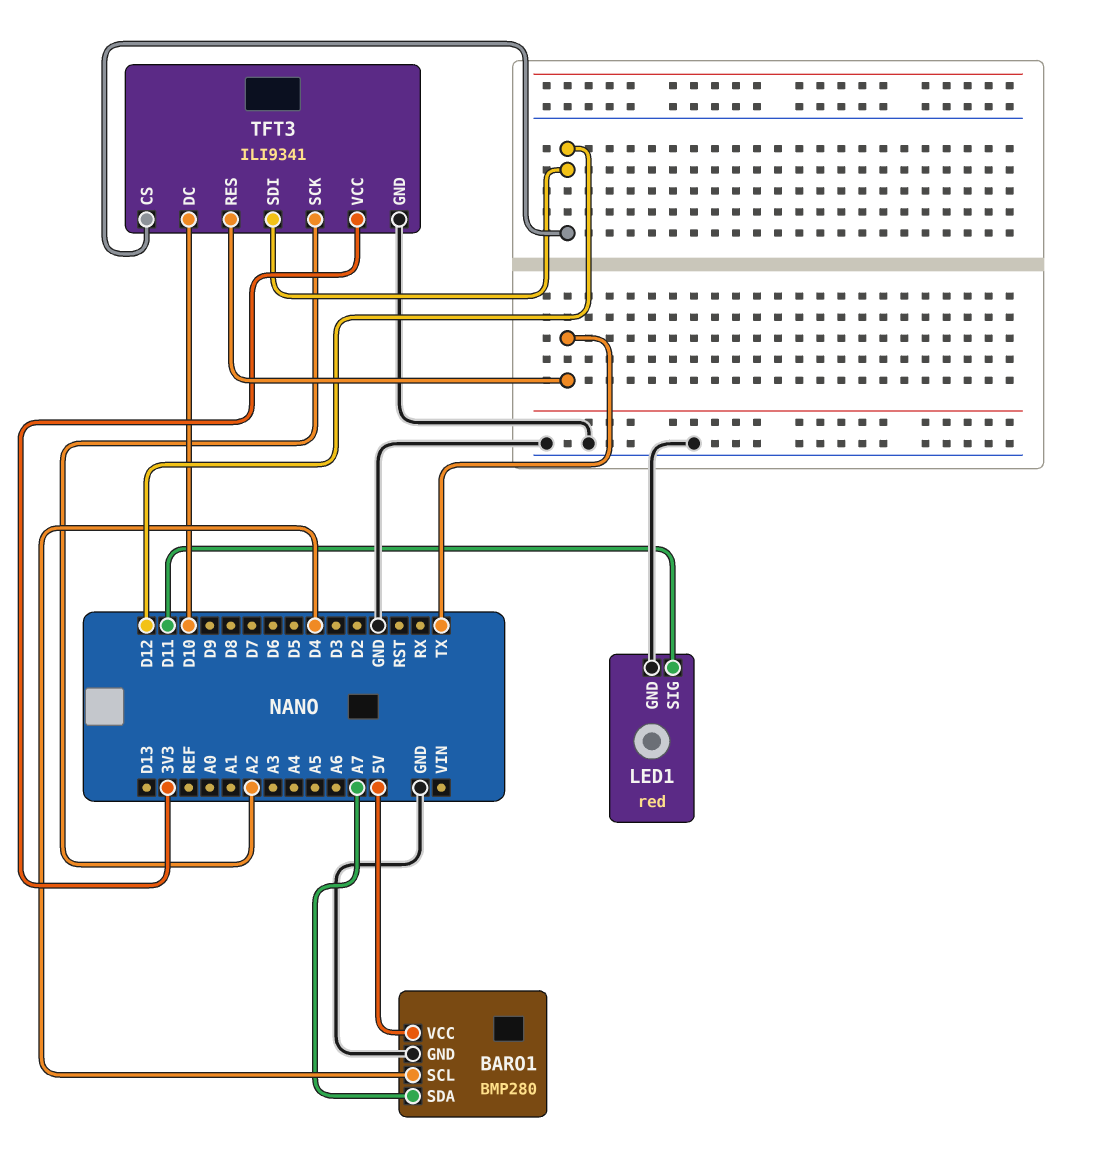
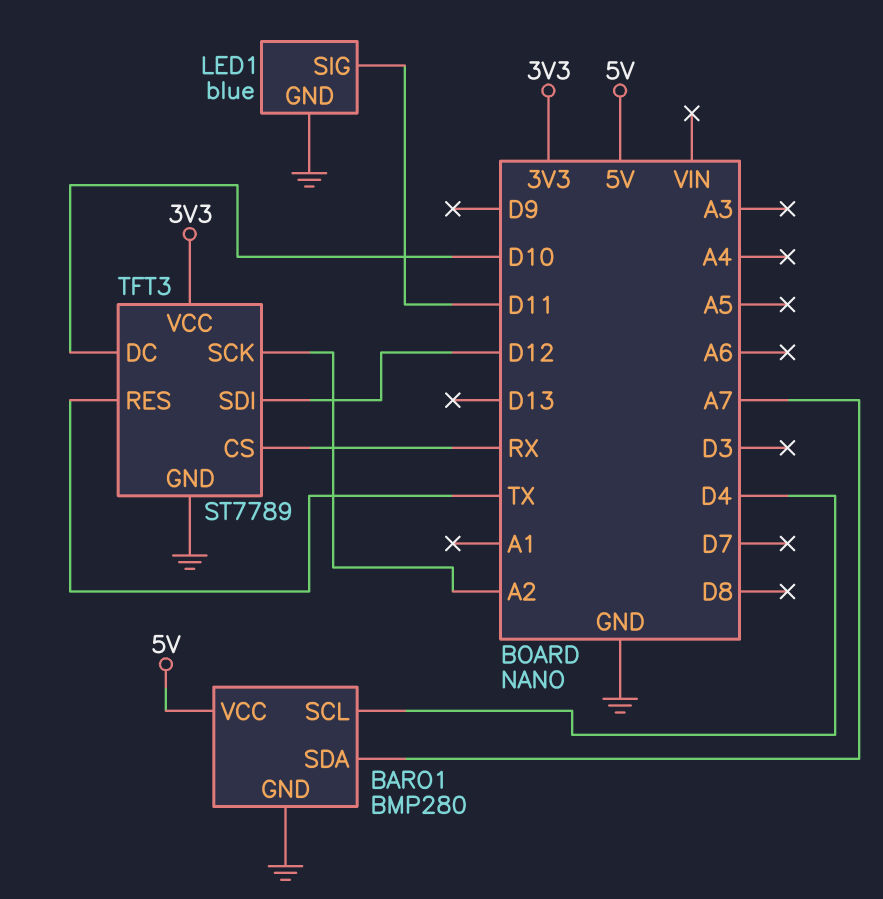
LED1: red -> blue
TFT3: ILI9341 -> ST7789
TFT3 pin CS: D12 -> RX

